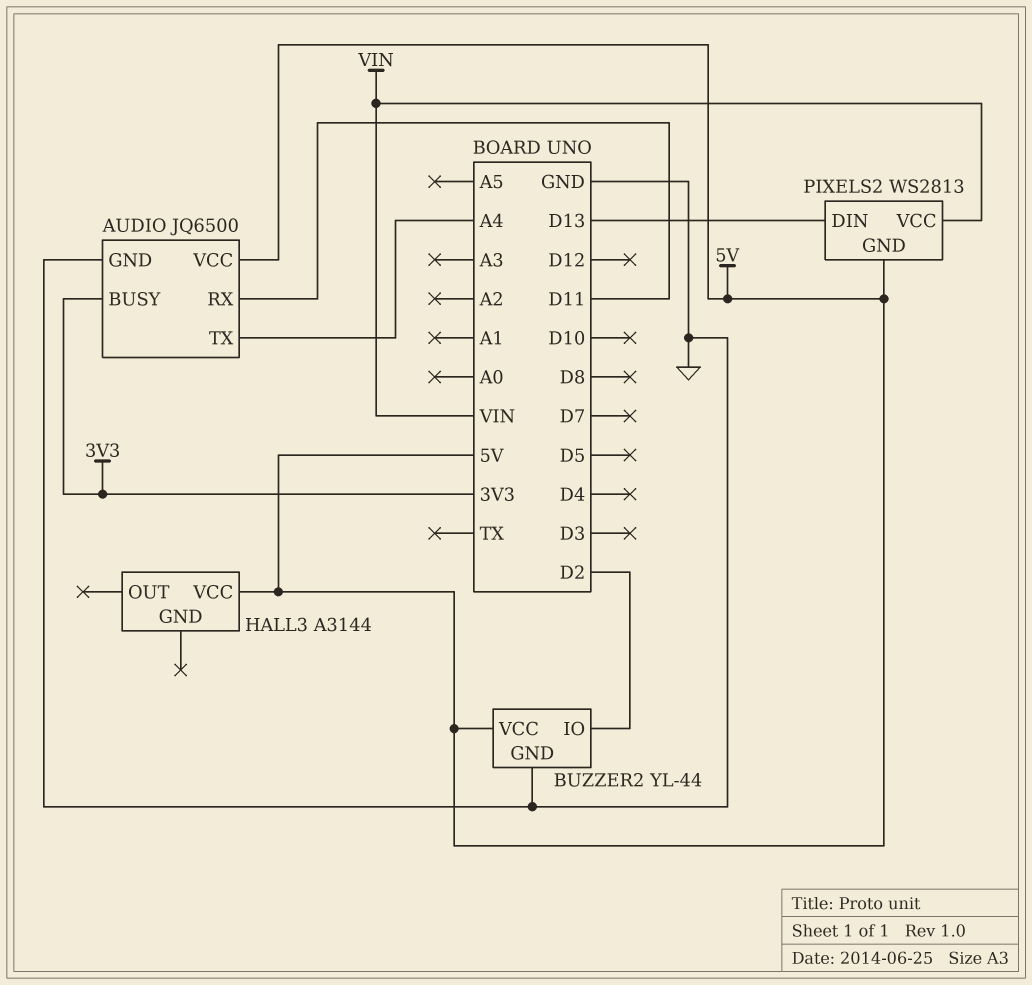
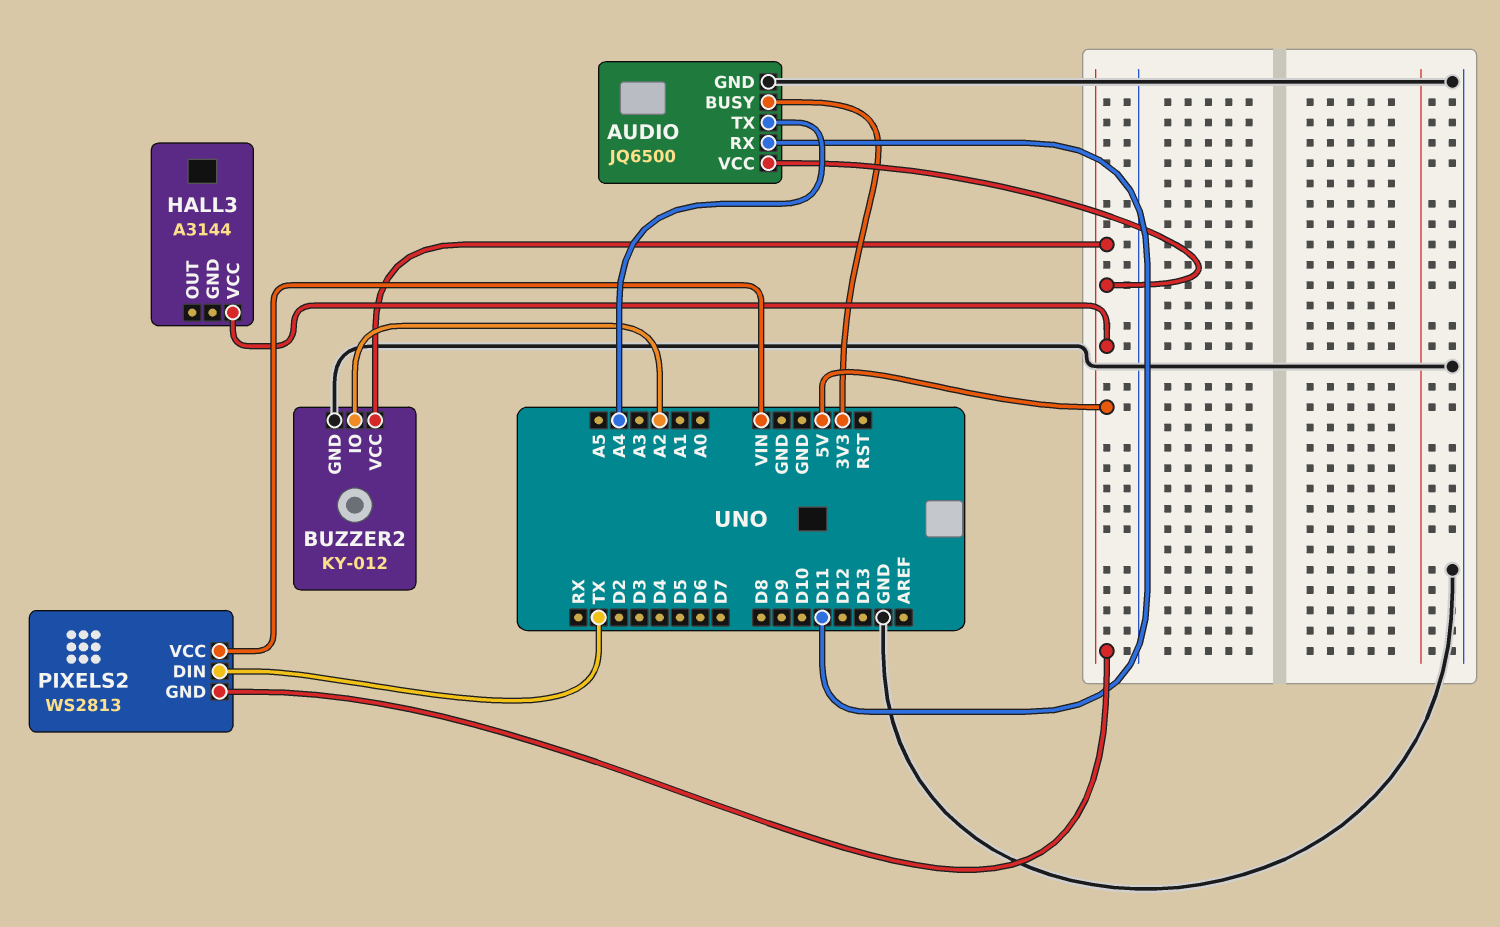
BUZZER2: YL-44 -> KY-012
BUZZER2 pin IO: D2 -> A2
PIXELS2 pin DIN: D13 -> TX

